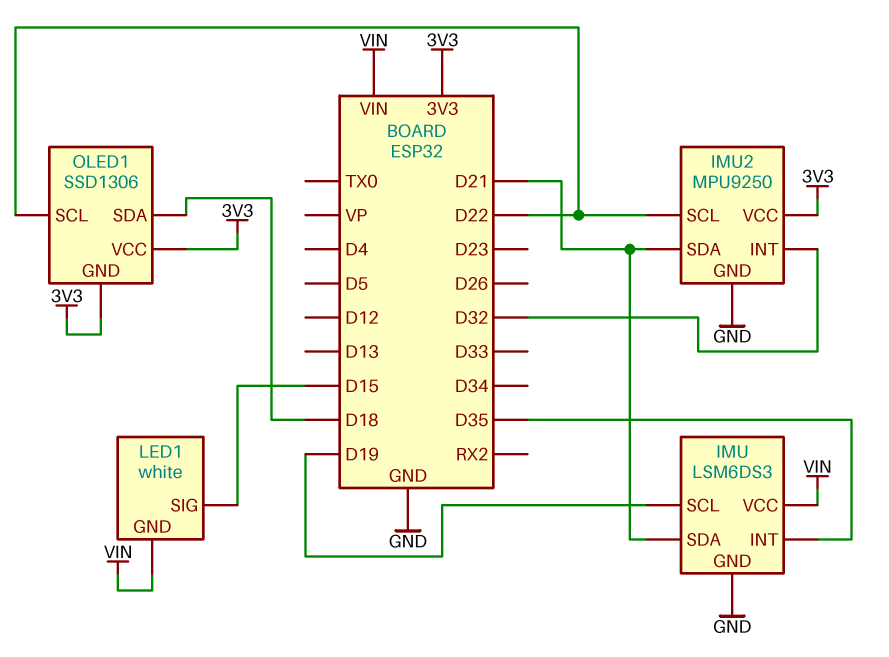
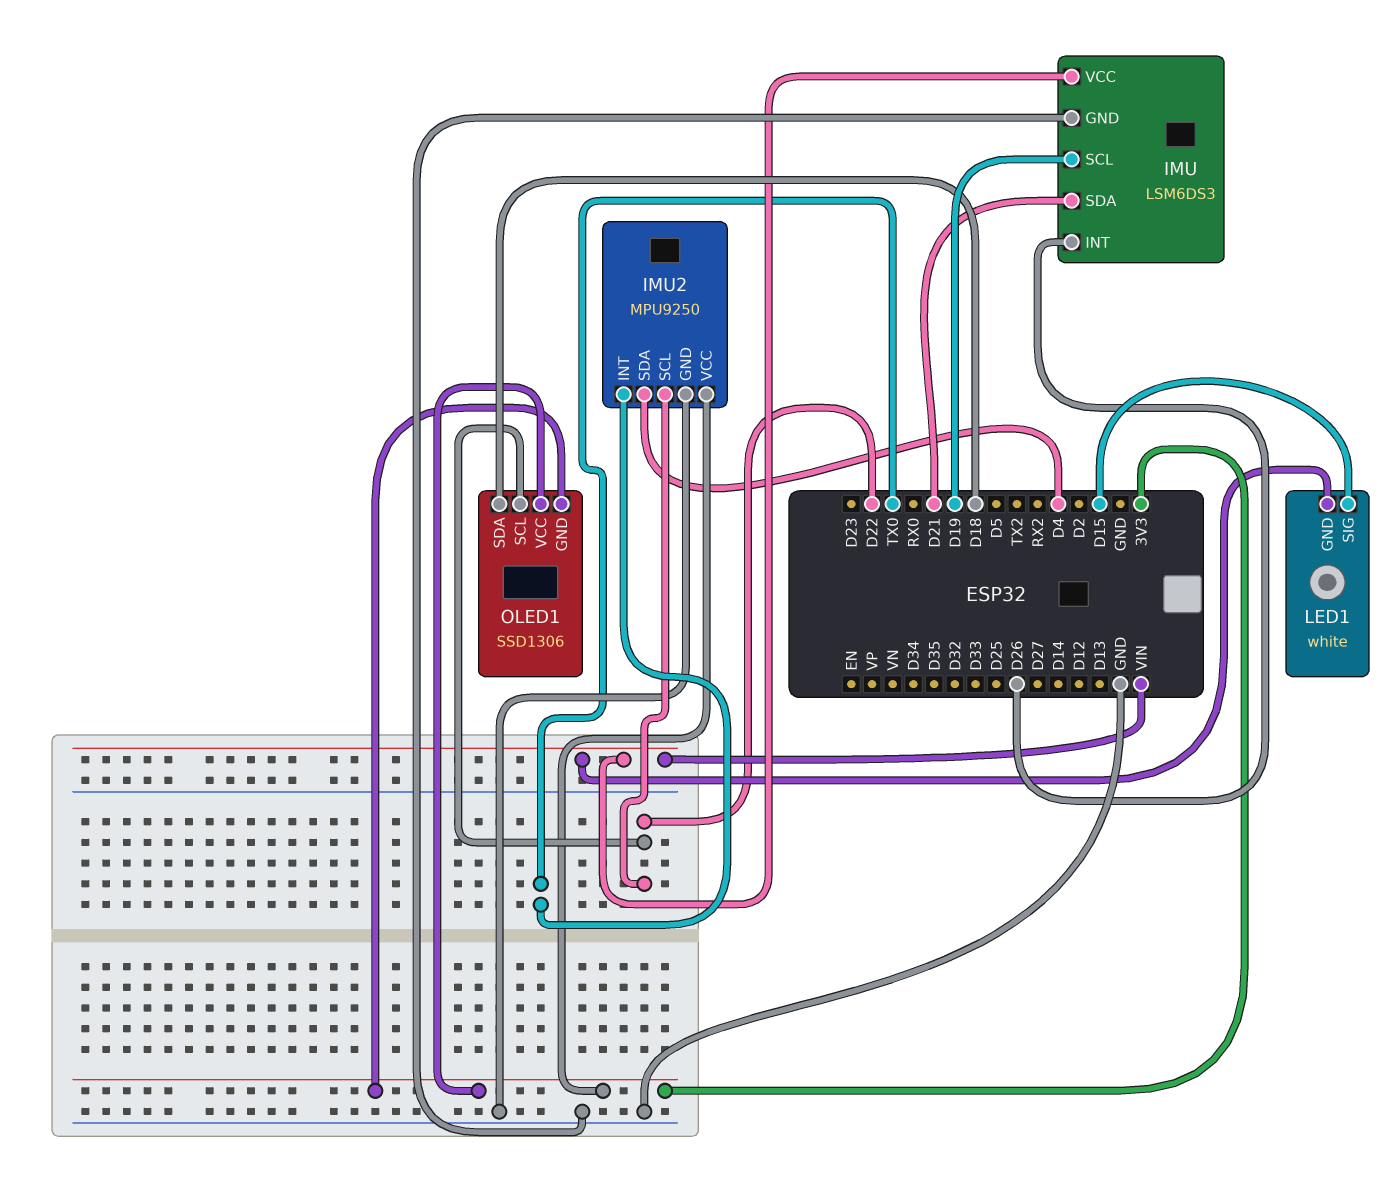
IMU pin INT: D35 -> D26
IMU2 pin INT: D32 -> TX0
IMU2 pin SDA: D21 -> D4

